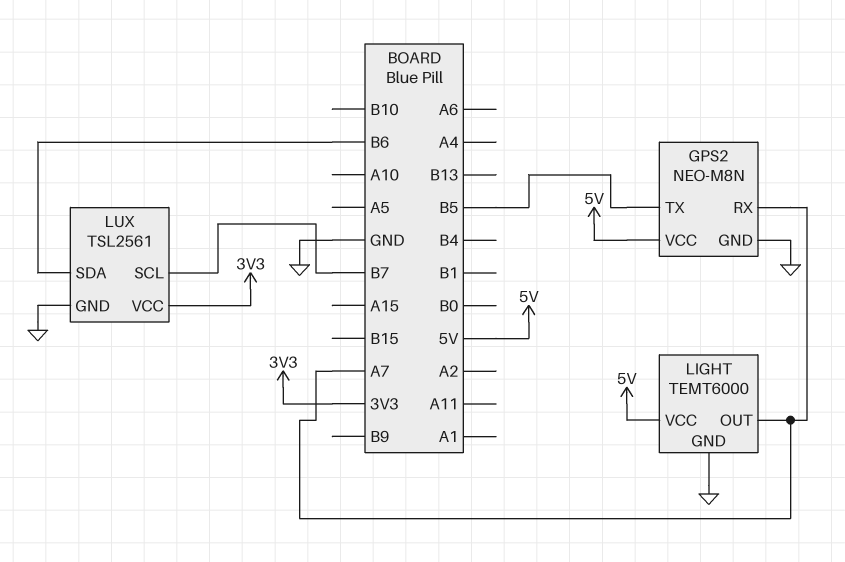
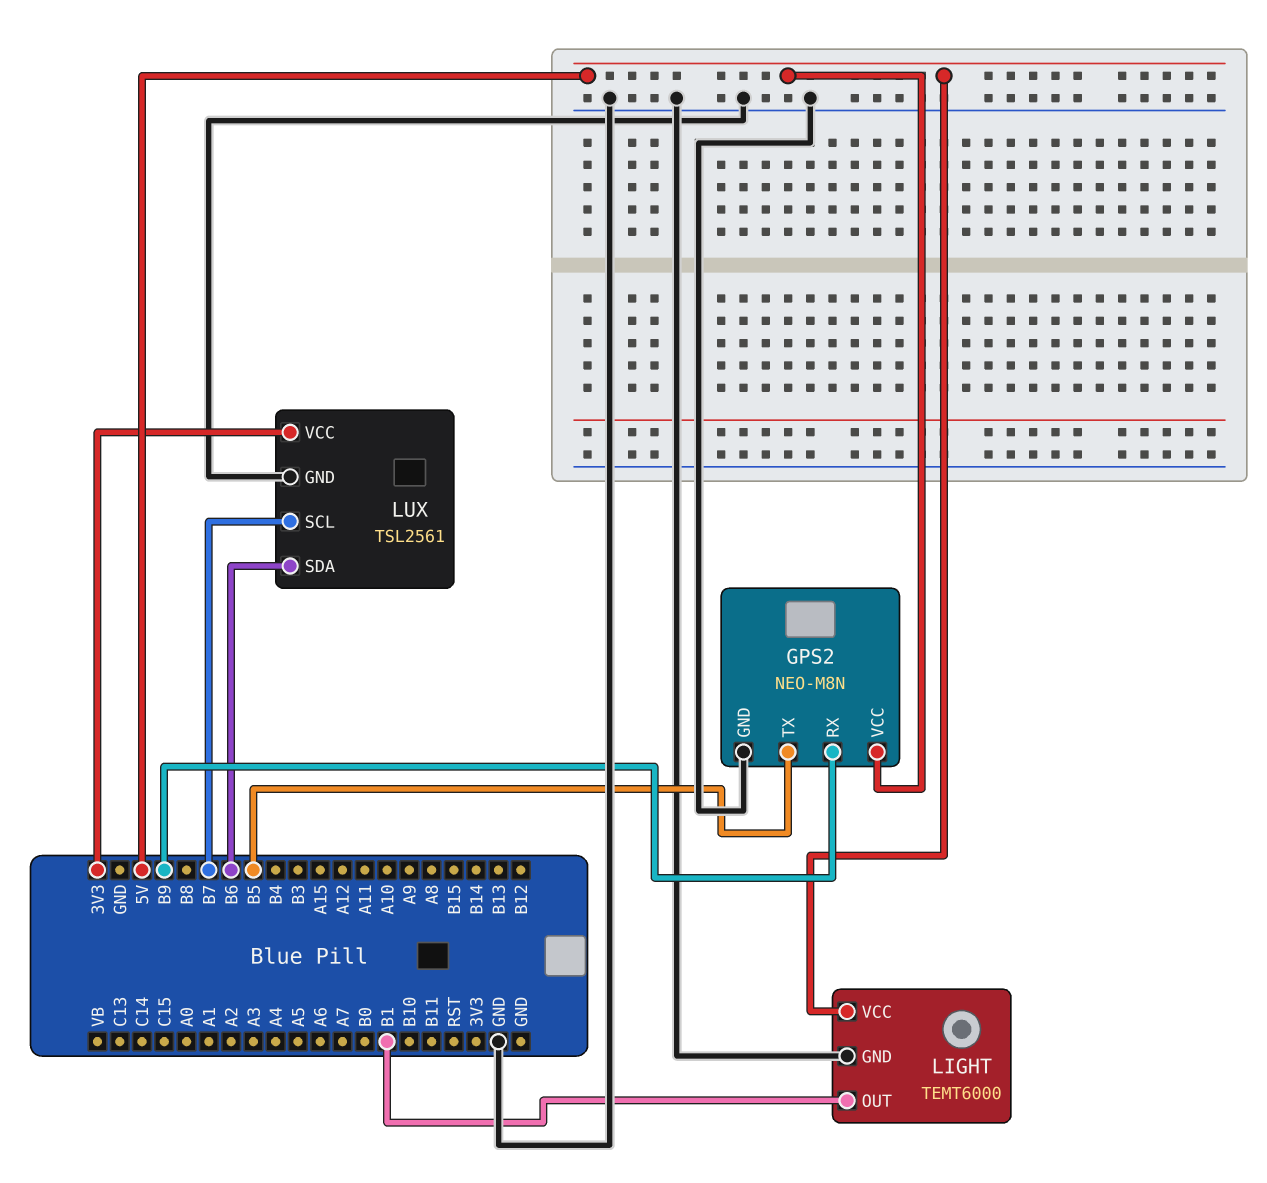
GPS2 pin RX: A7 -> B9
LIGHT pin OUT: A7 -> B1

